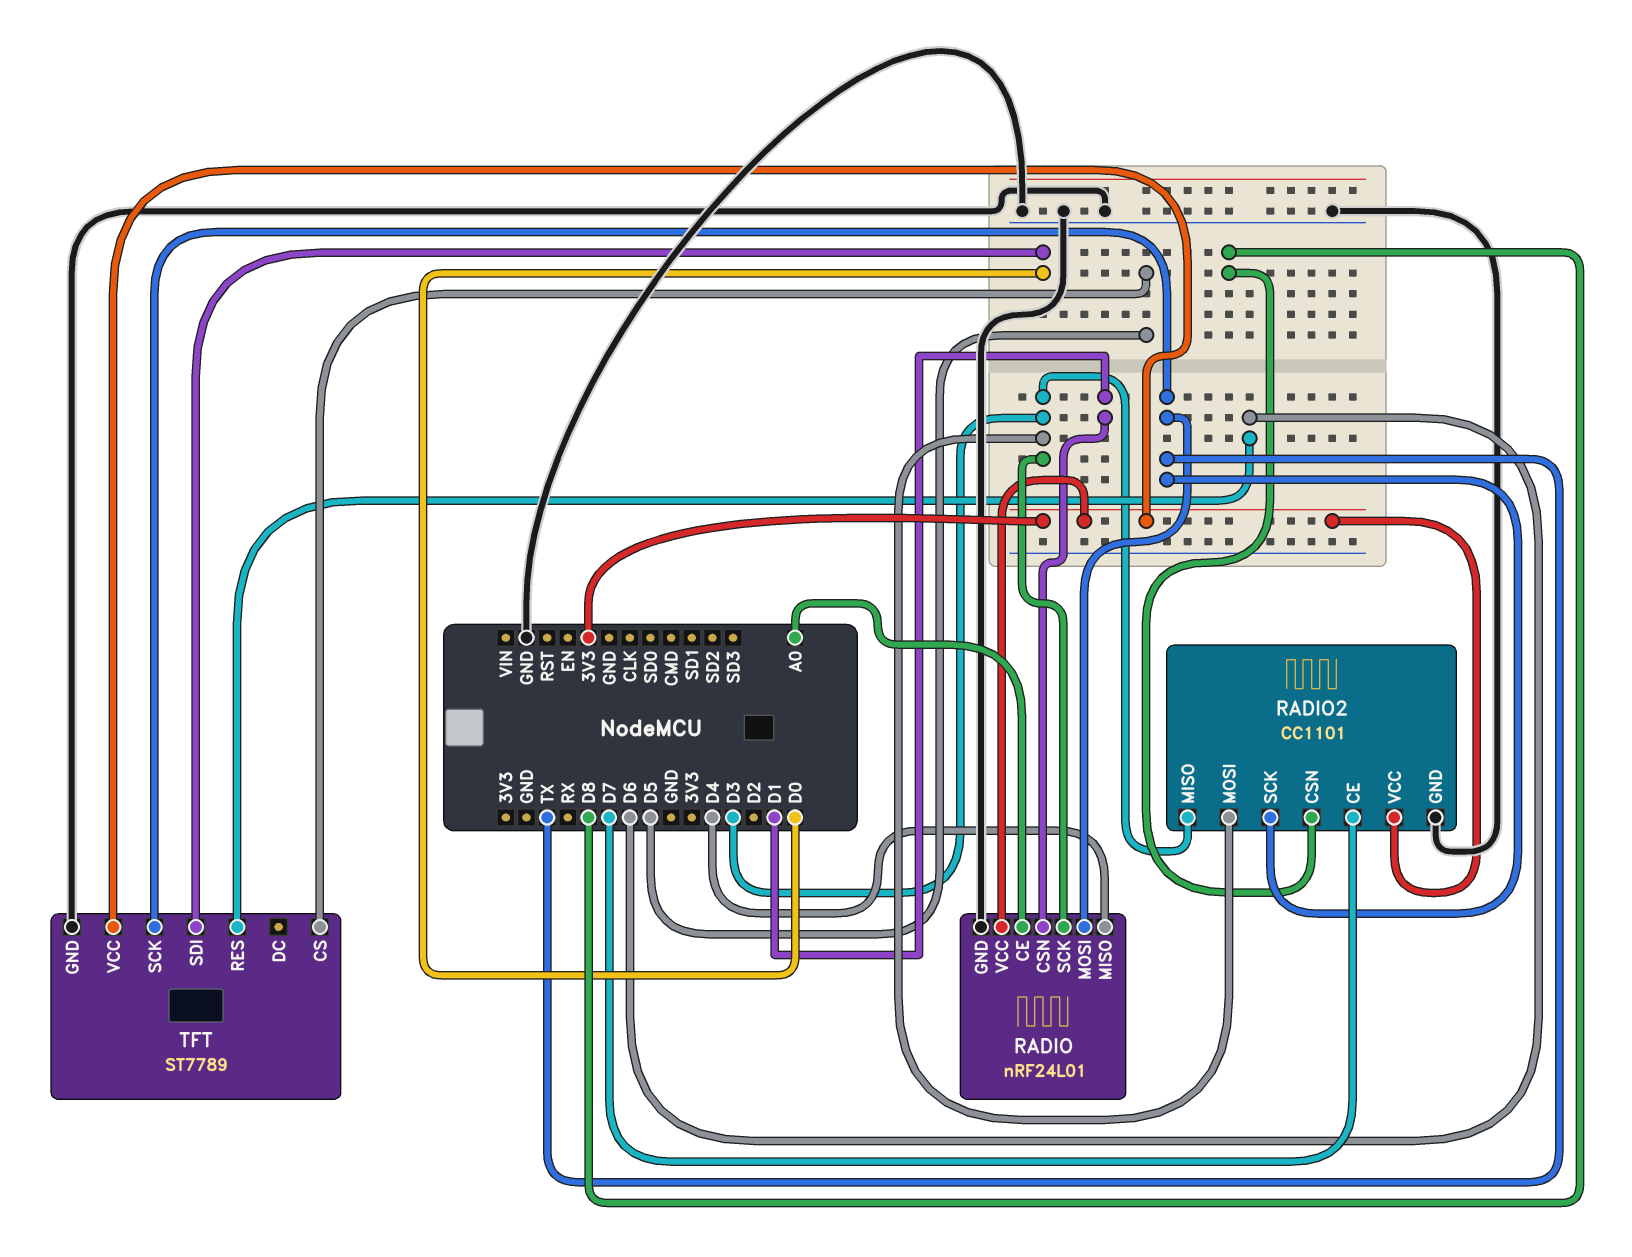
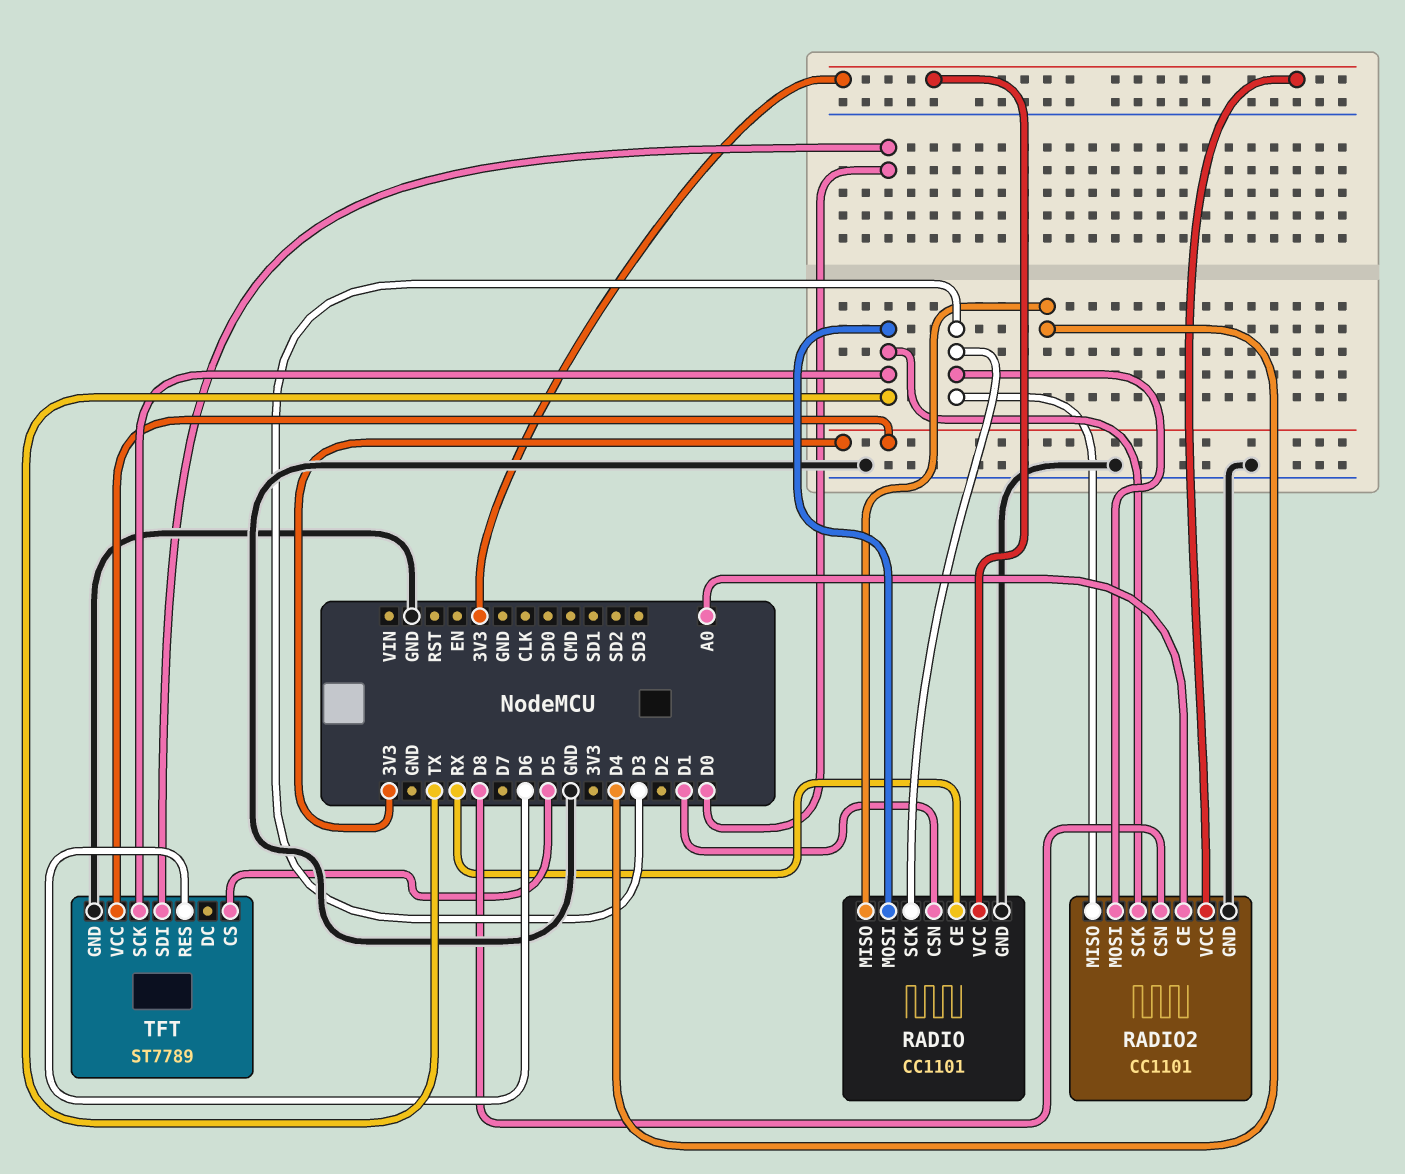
RADIO: nRF24L01 -> CC1101
RADIO pin CE: A0 -> RX
RADIO2 pin CE: D7 -> A0

